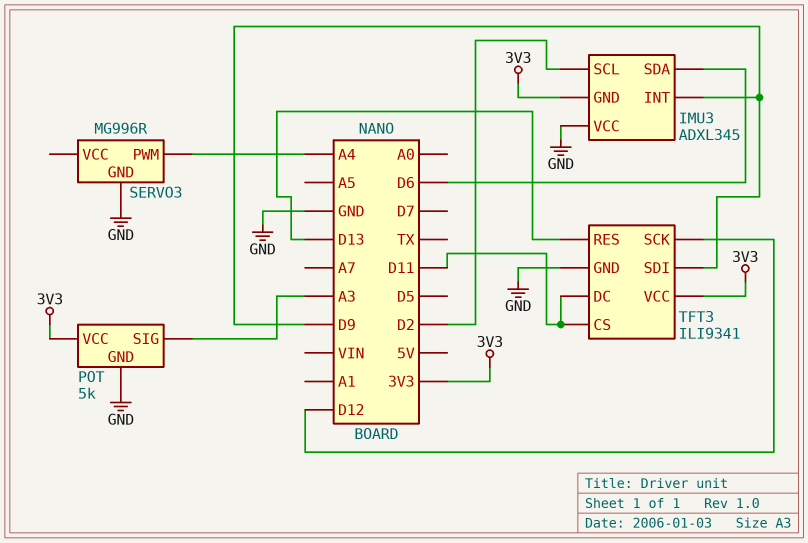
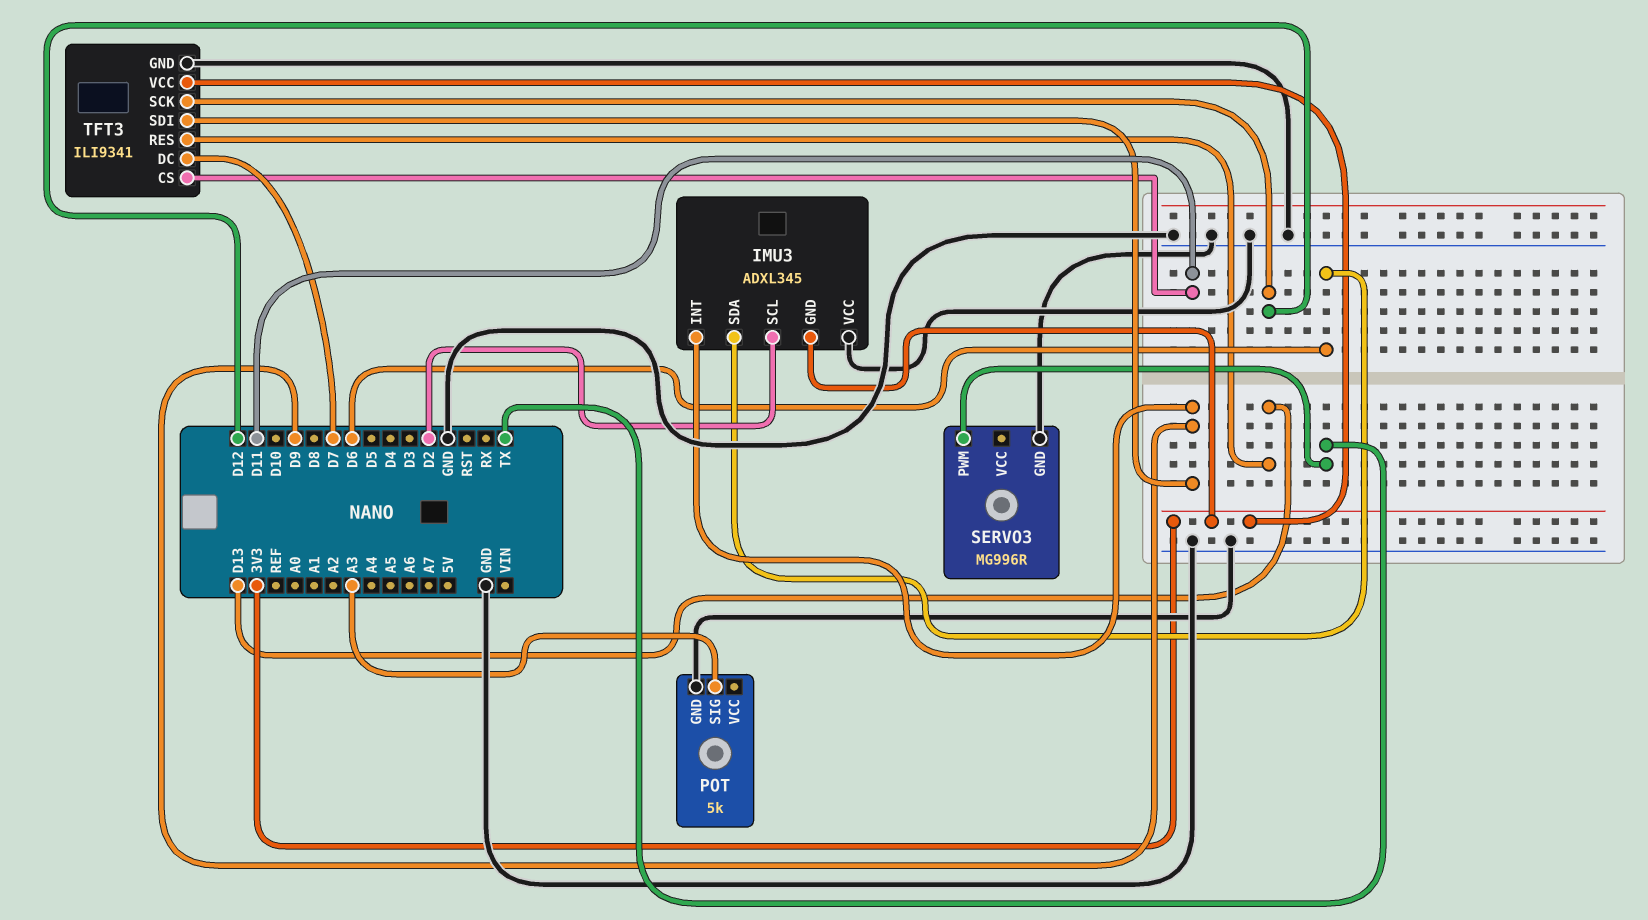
POT pin VCC: 3V3 -> none
SERVO3 pin PWM: A4 -> TX
TFT3 pin DC: D11 -> D7

